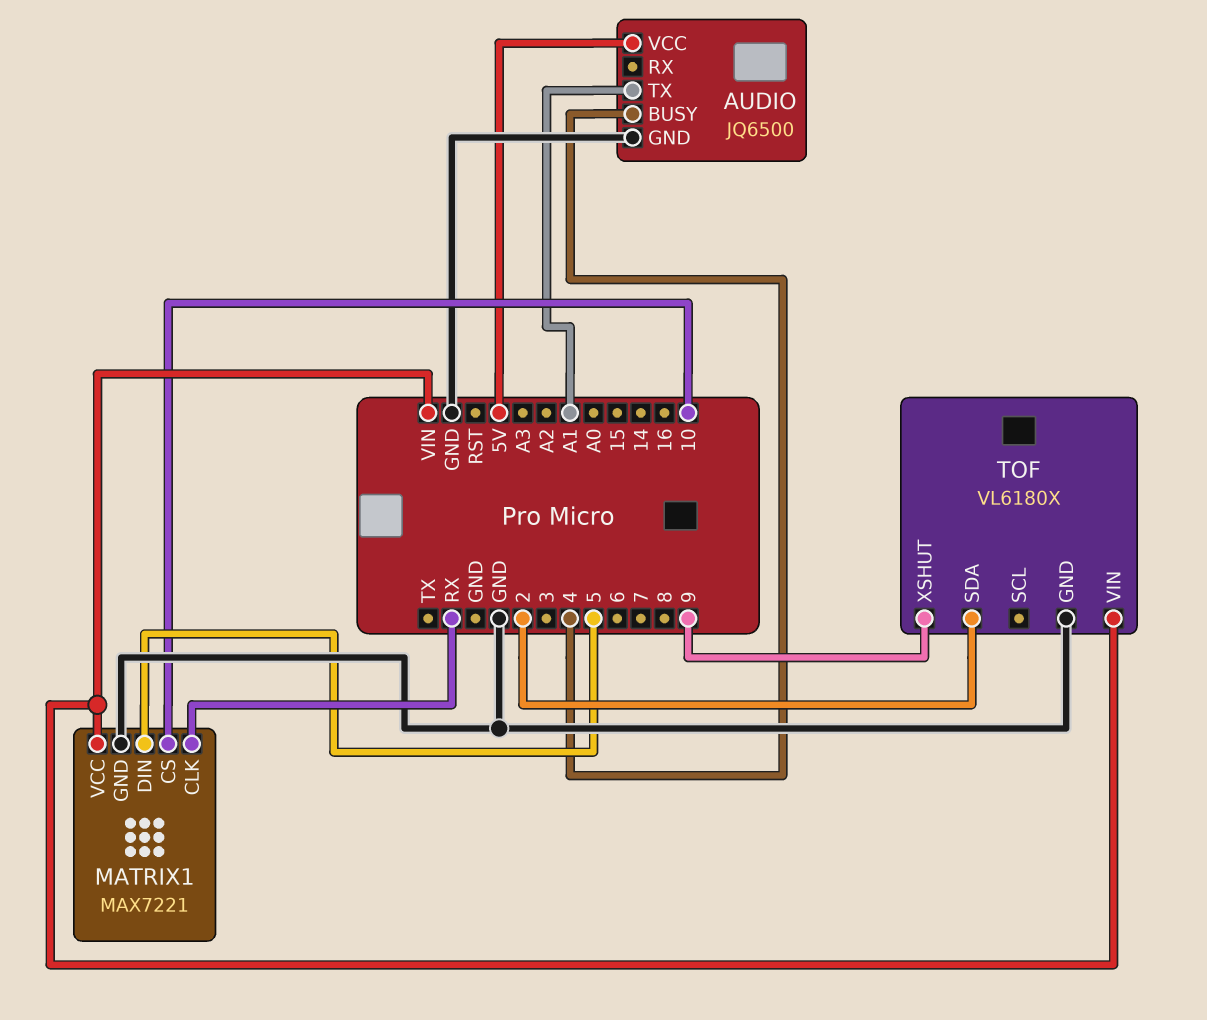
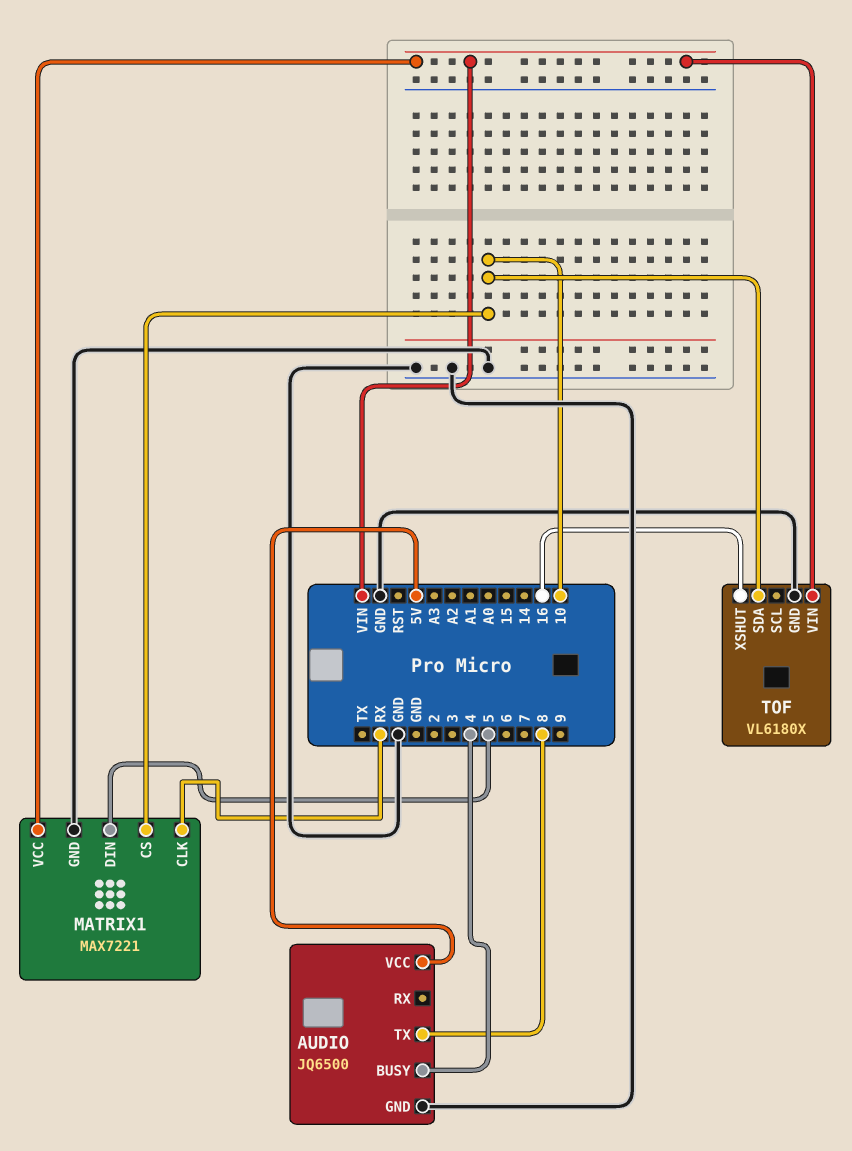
AUDIO pin TX: A1 -> 8
TOF pin SDA: 2 -> 10
TOF pin XSHUT: 9 -> 16

